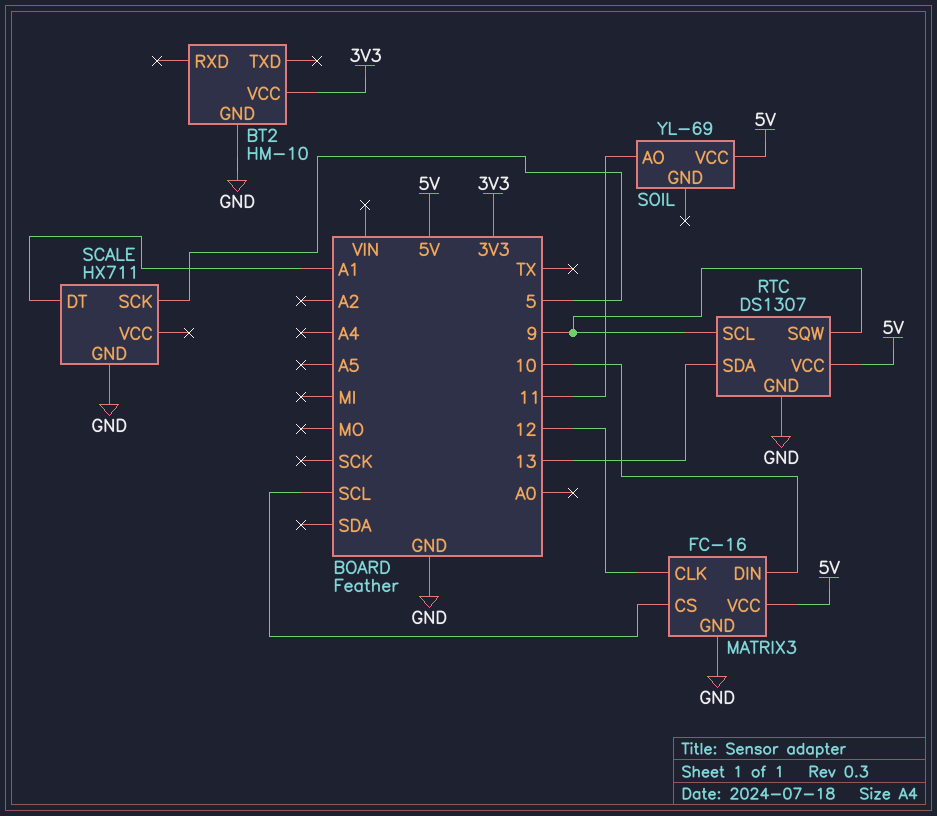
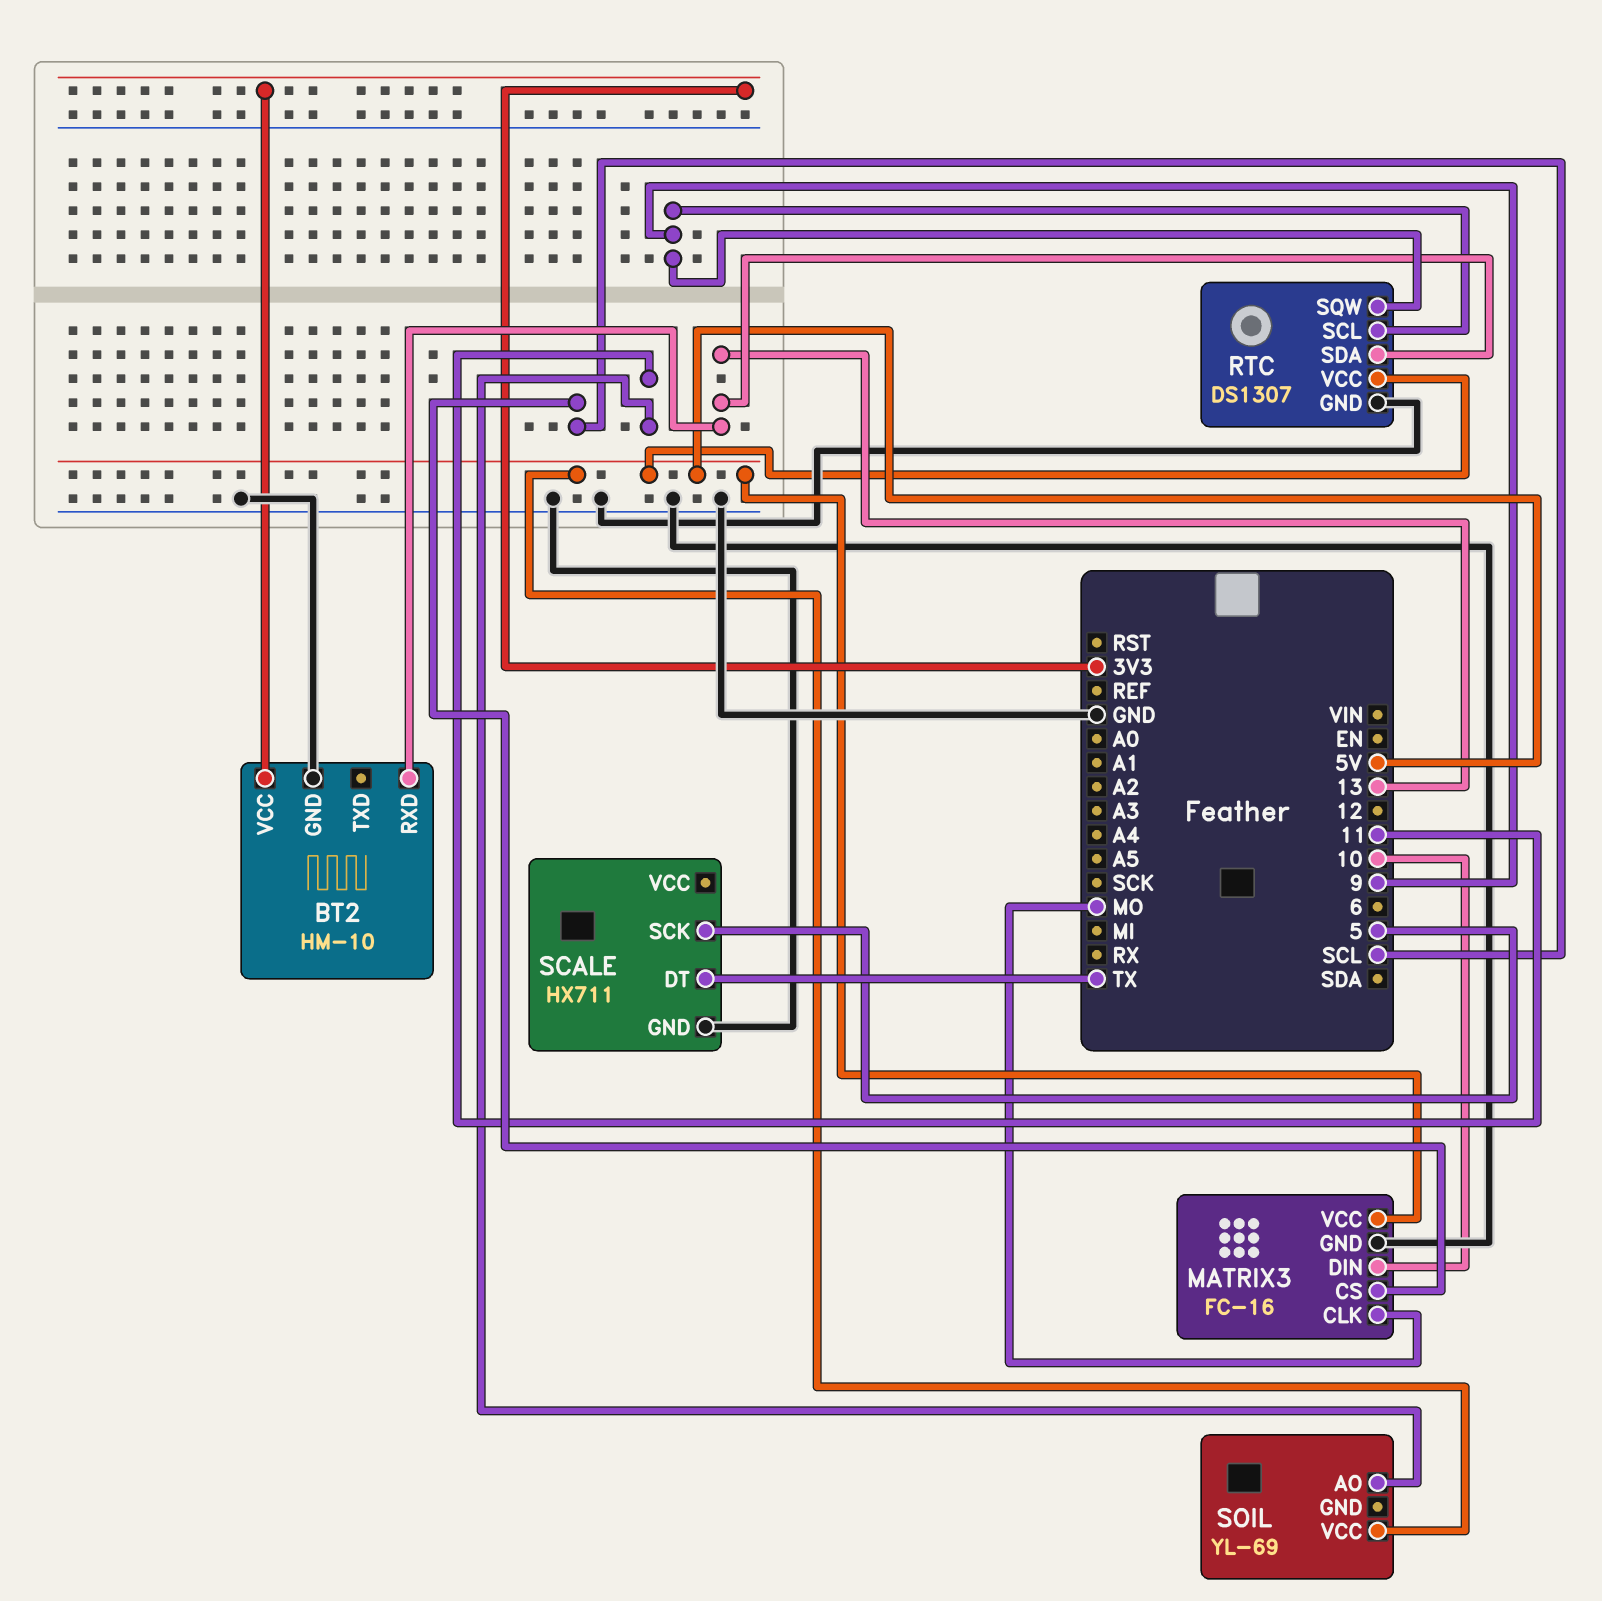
BT2 pin RXD: none -> 13
MATRIX3 pin CLK: 12 -> MO
SCALE pin DT: A1 -> TX

